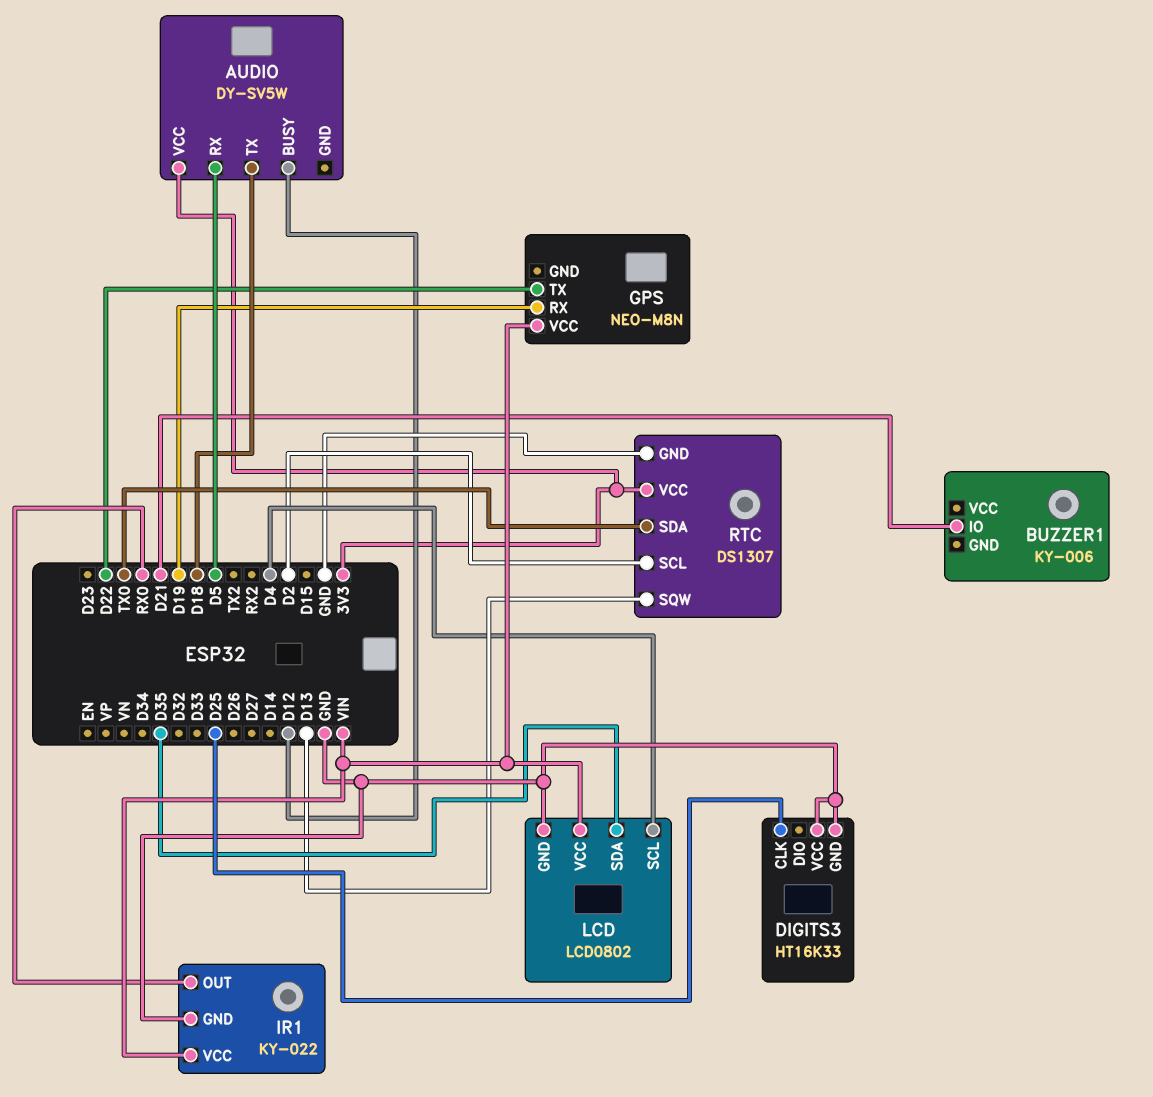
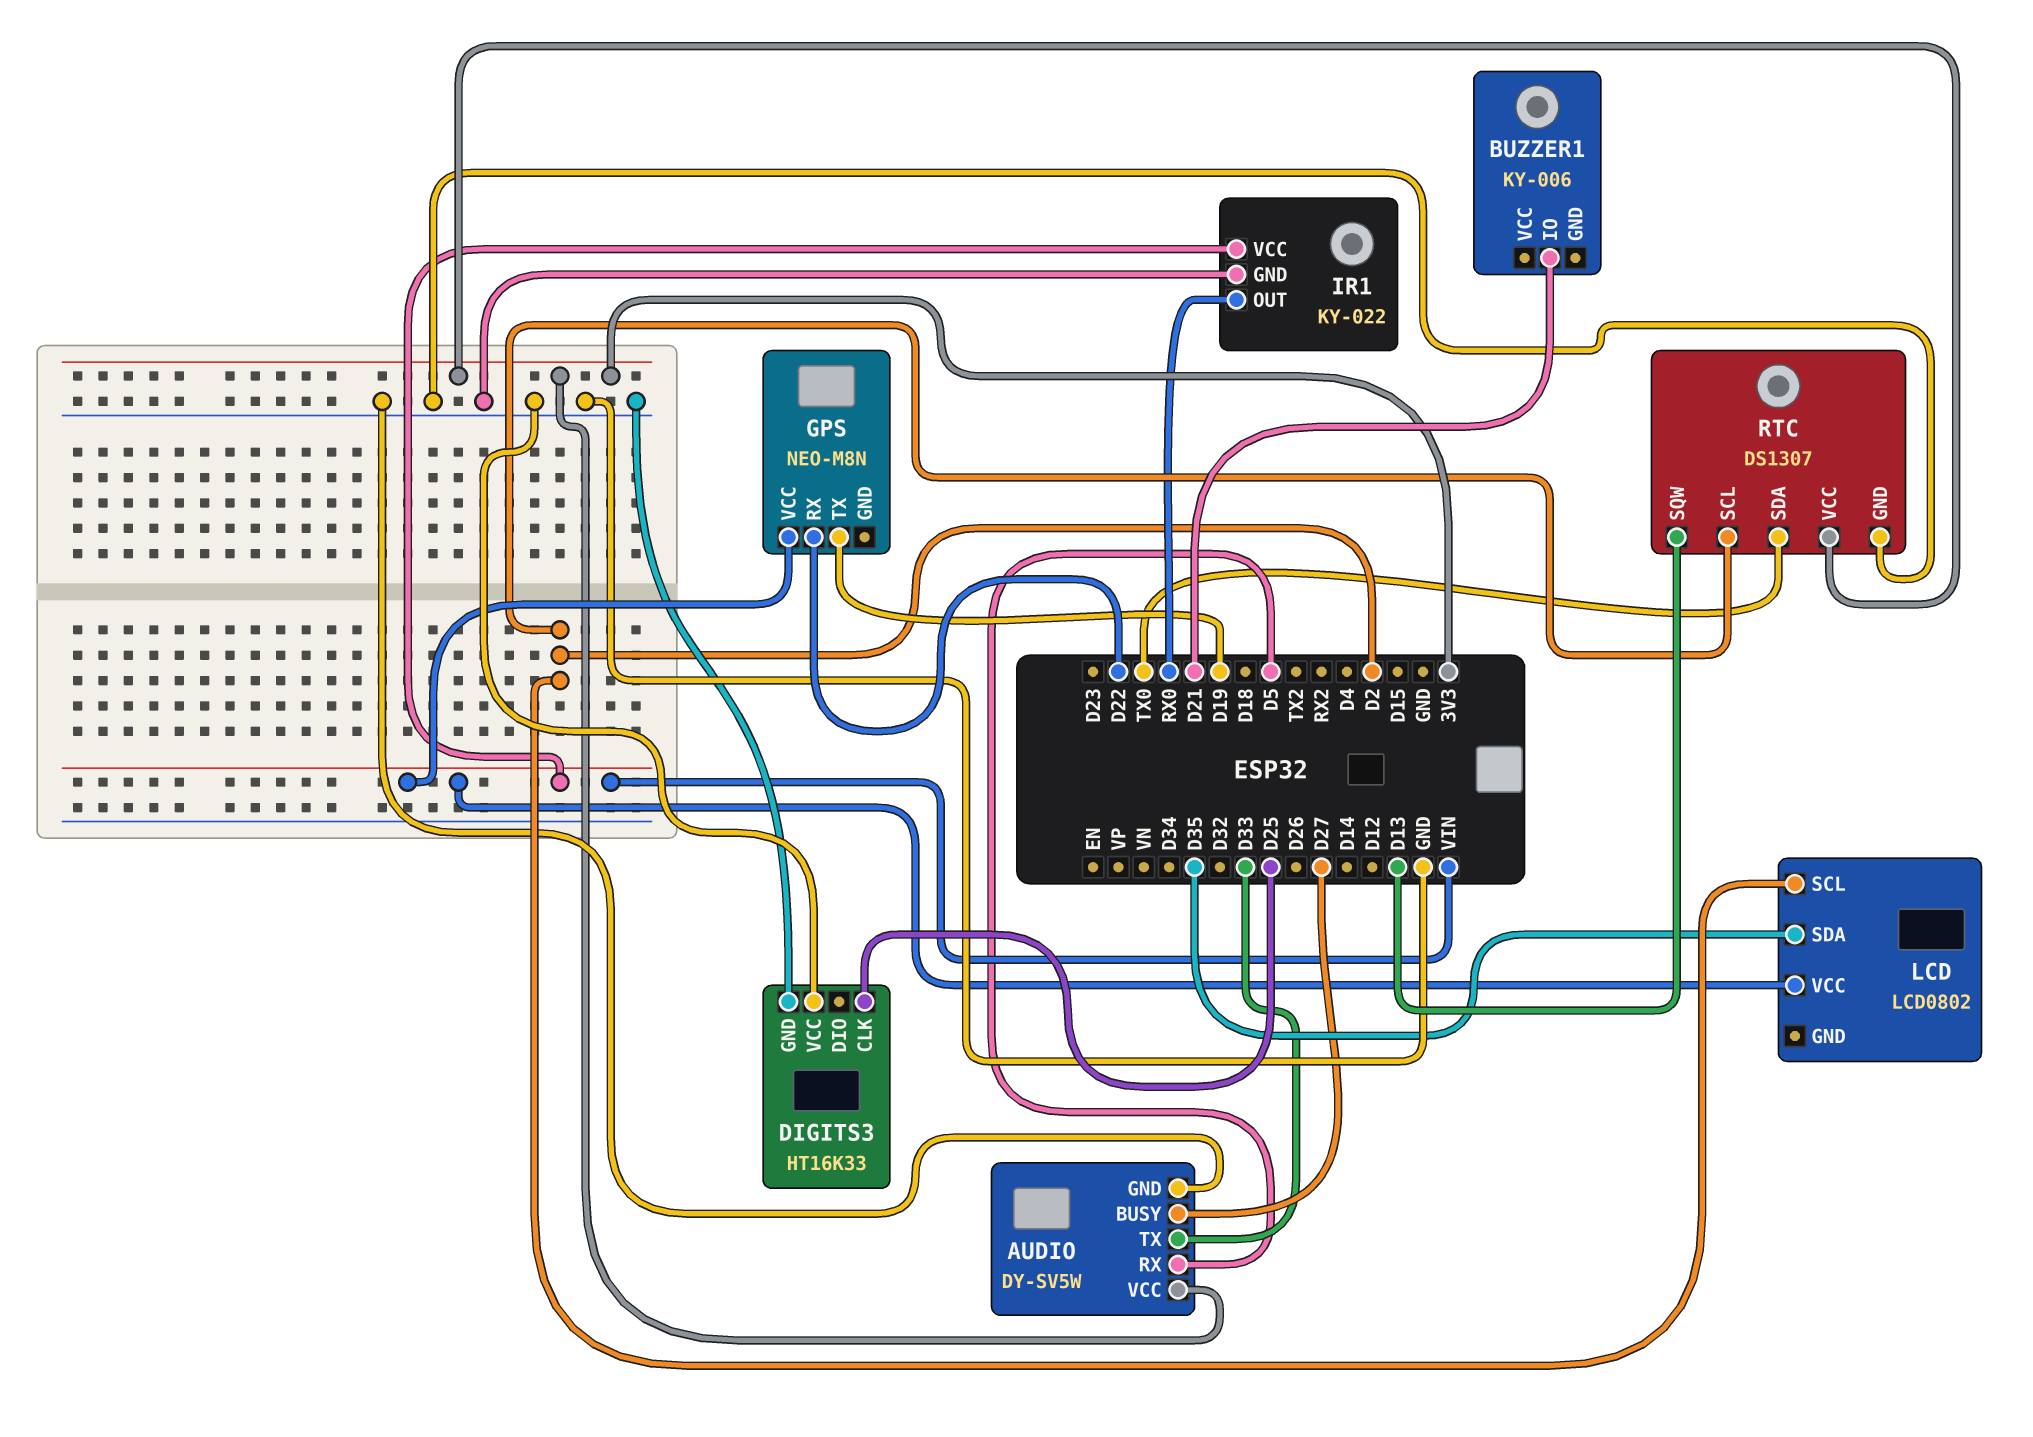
AUDIO pin BUSY: D12 -> D27
AUDIO pin GND: none -> GND
AUDIO pin TX: D18 -> D33
GPS pin RX: D19 -> D22
GPS pin TX: D22 -> D19
LCD pin GND: GND -> none
LCD pin SCL: D4 -> D2

